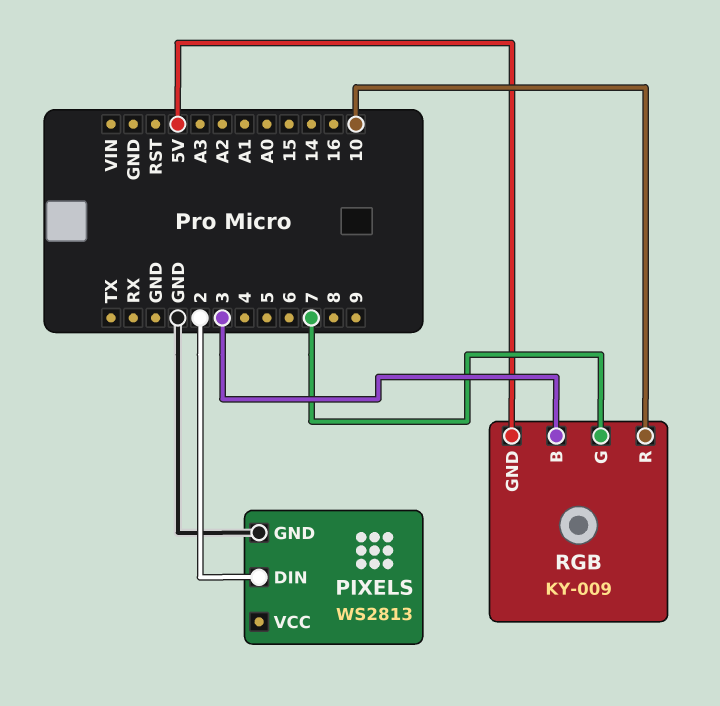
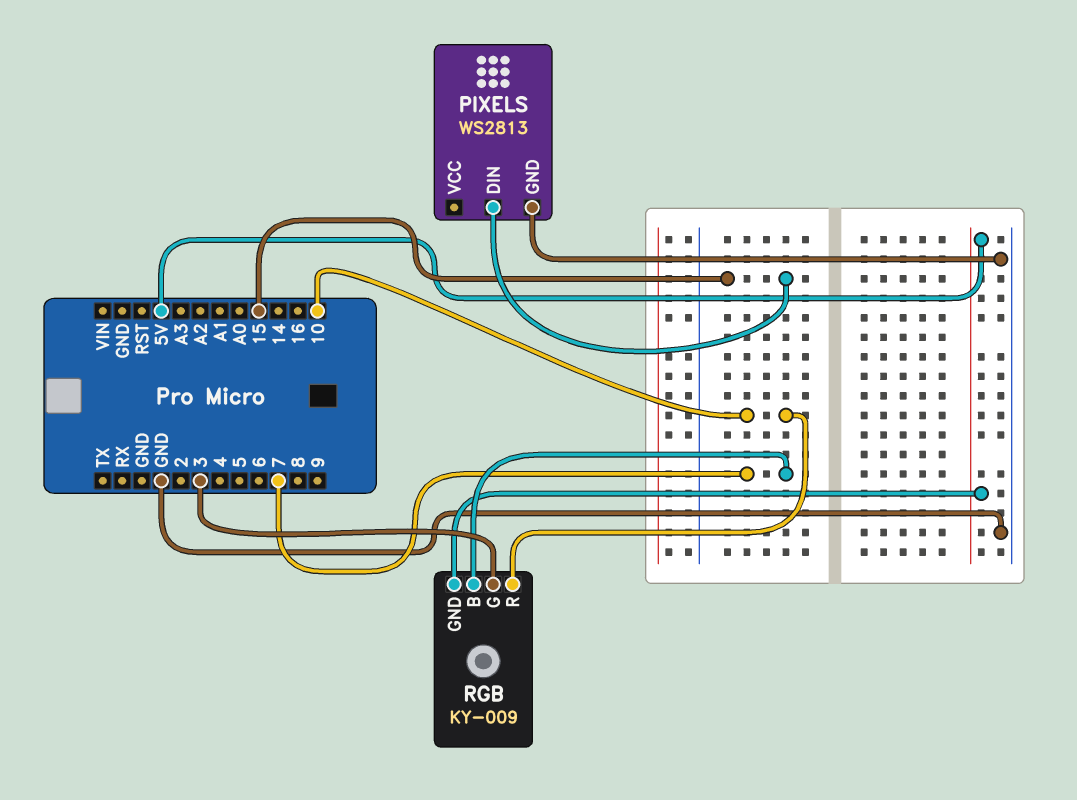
PIXELS pin DIN: 2 -> 15
RGB pin B: 3 -> 7
RGB pin G: 7 -> 3

